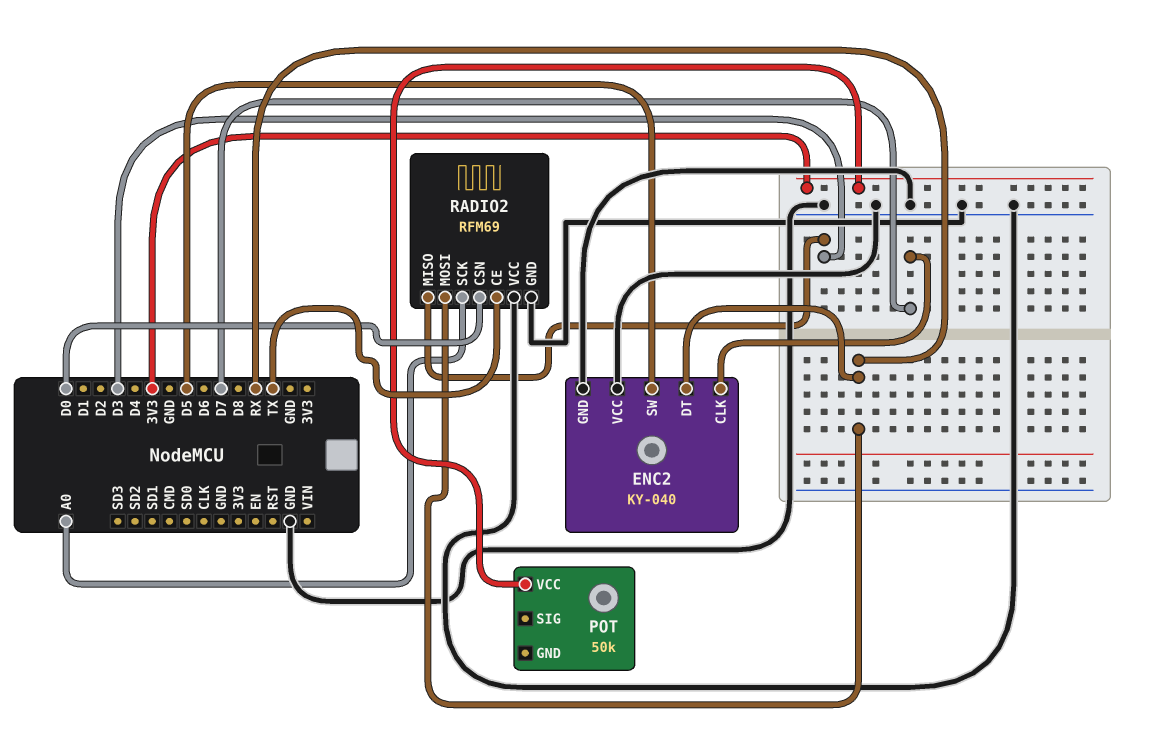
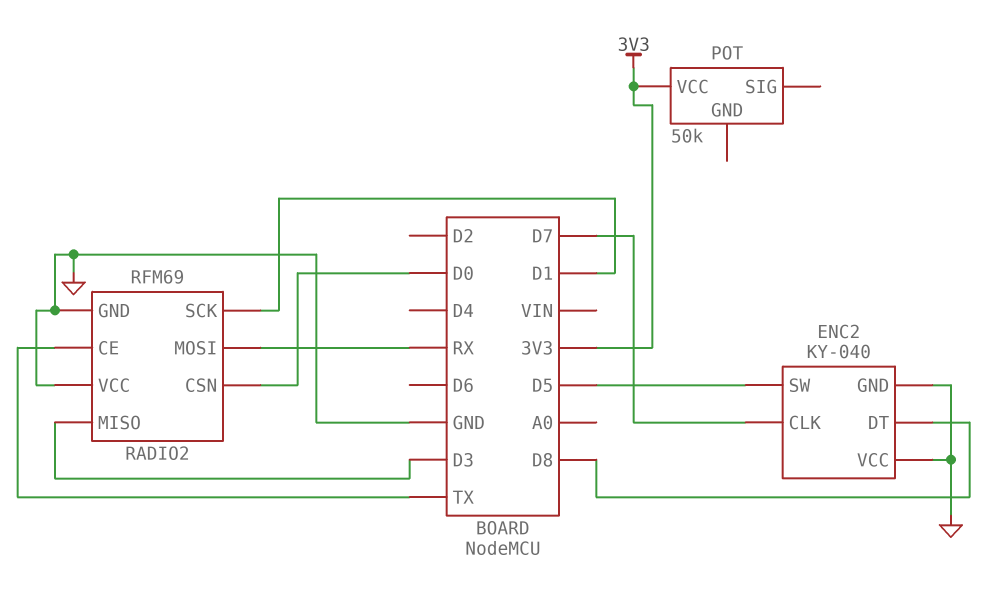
ENC2 pin DT: RX -> D8
RADIO2 pin SCK: A0 -> D1

